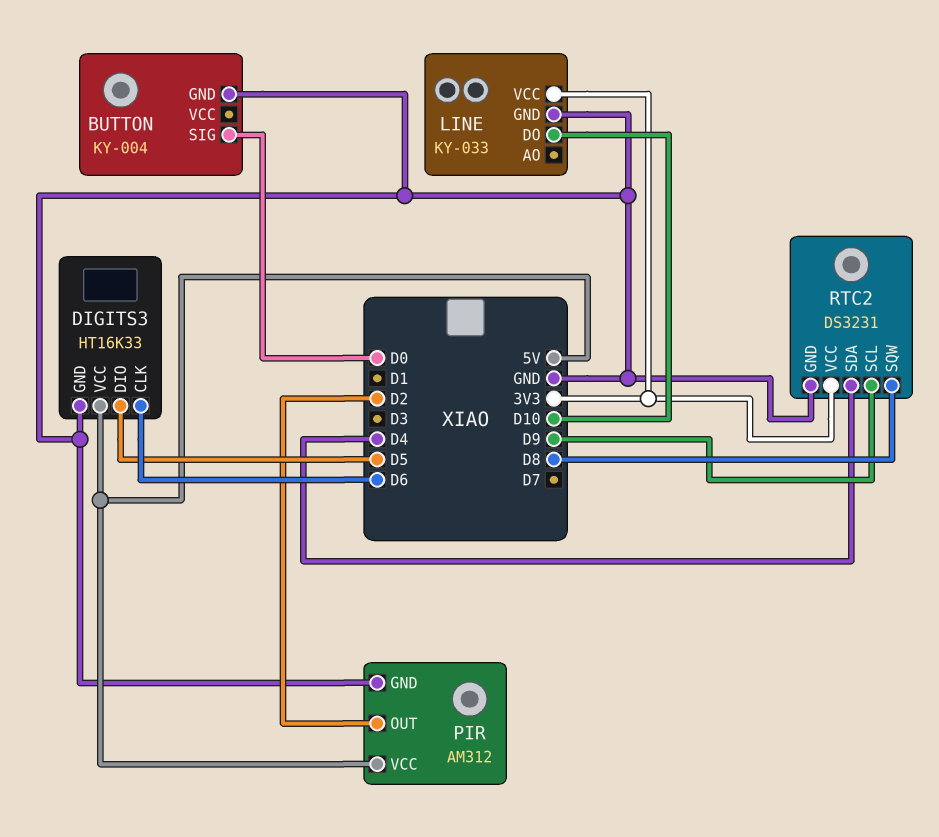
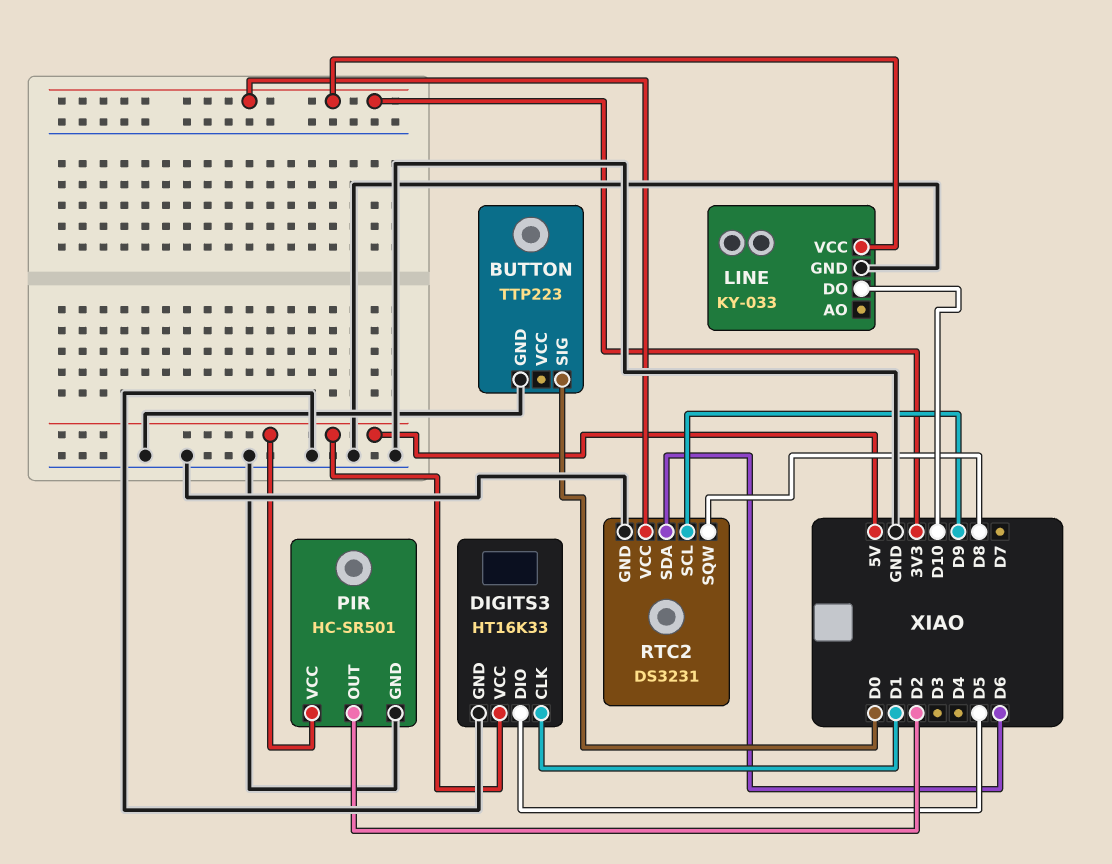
BUTTON: KY-004 -> TTP223
DIGITS3 pin CLK: D6 -> D1
PIR: AM312 -> HC-SR501
RTC2 pin SDA: D4 -> D6

